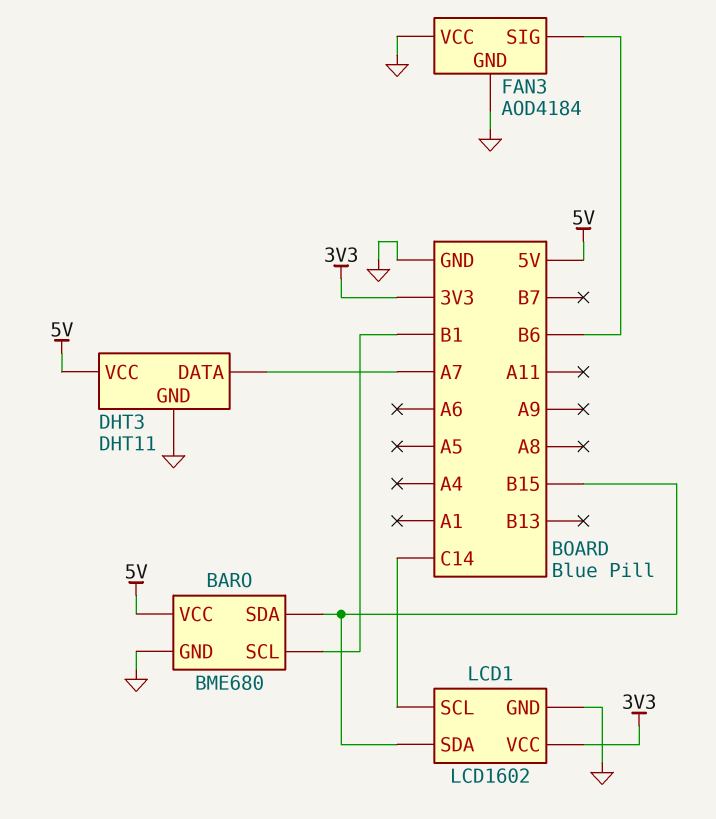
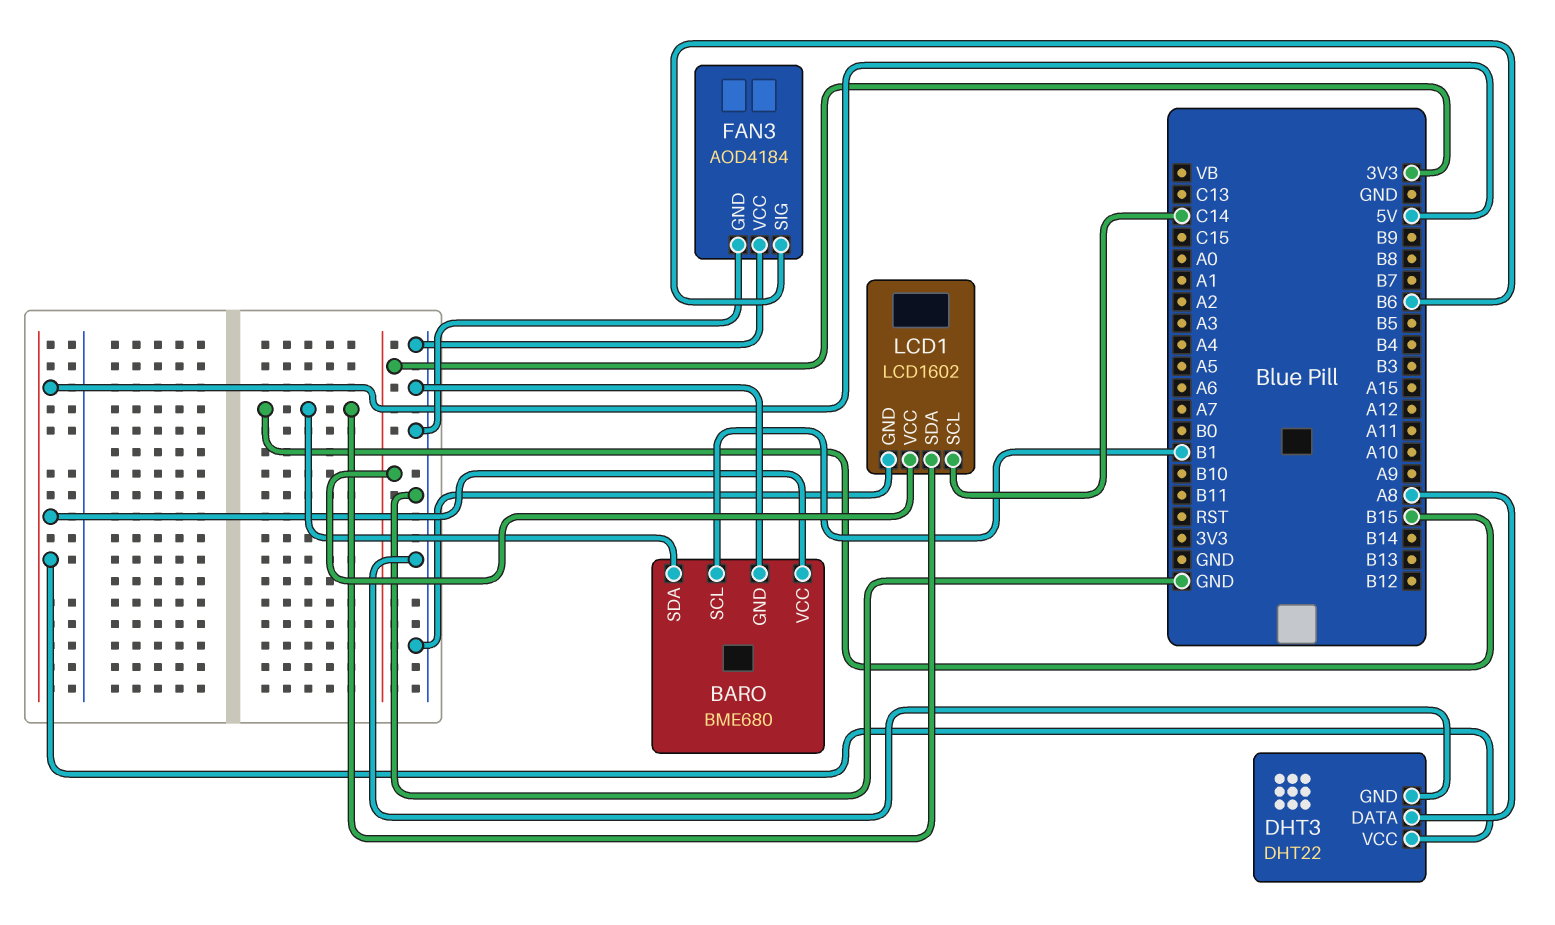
DHT3: DHT11 -> DHT22
DHT3 pin DATA: A7 -> A8

